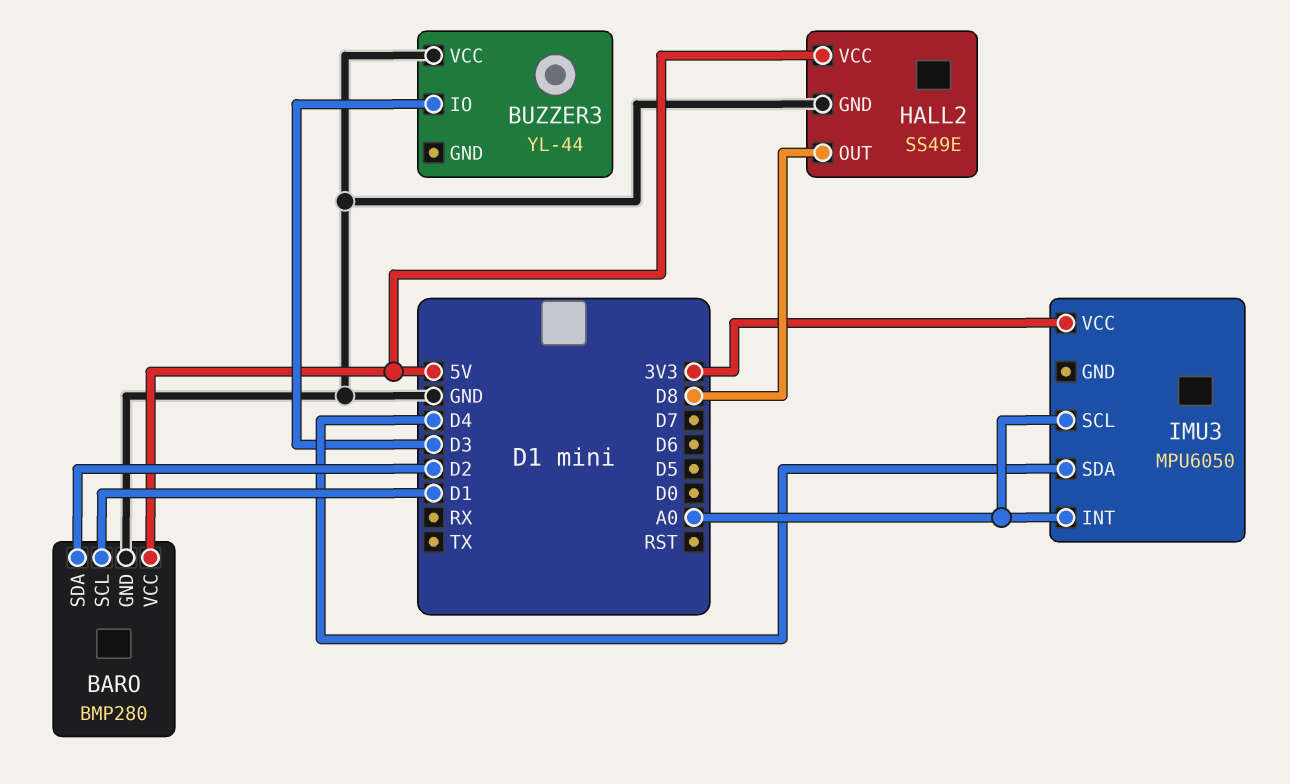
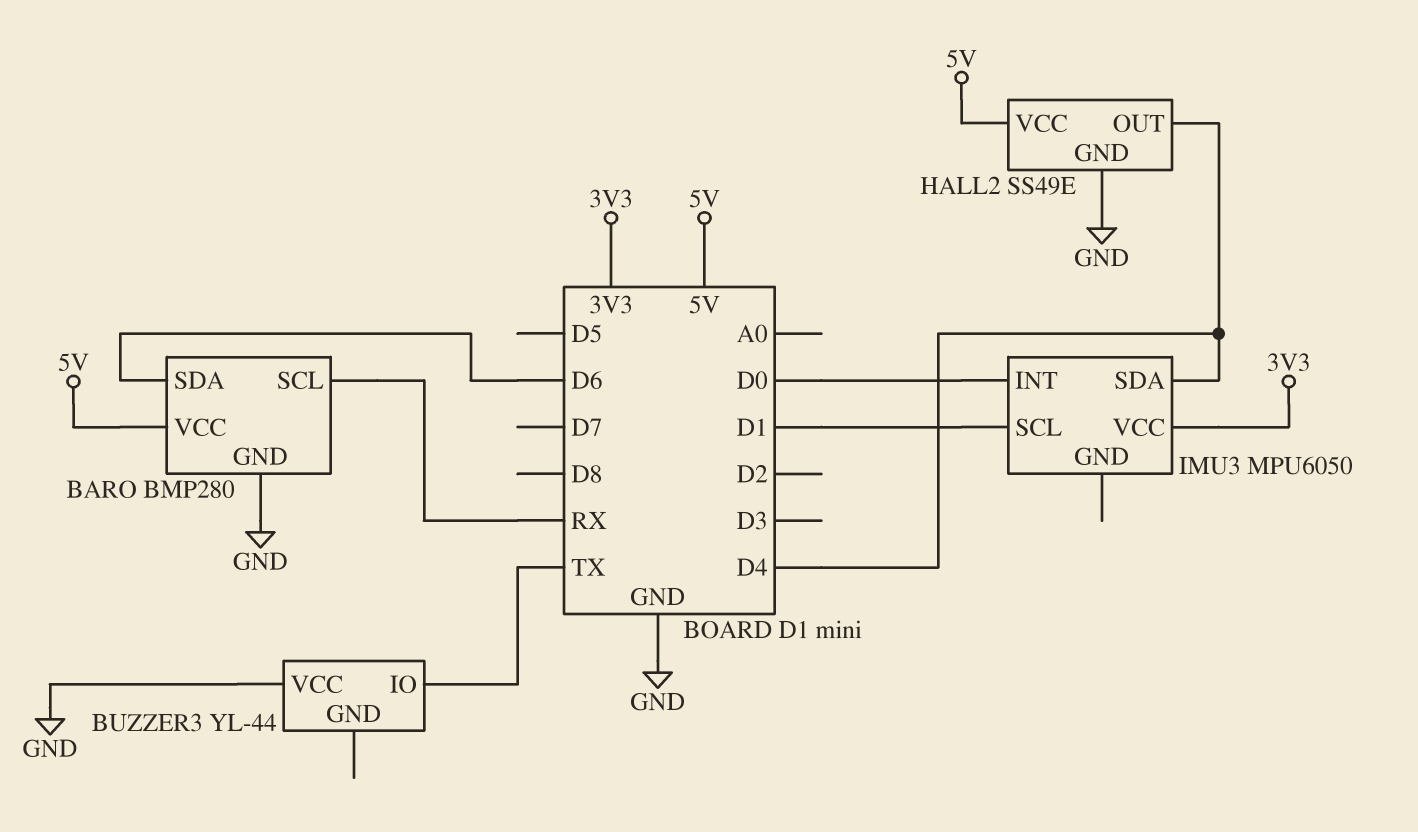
BARO pin SCL: D1 -> RX
BARO pin SDA: D2 -> D6
BUZZER3 pin IO: D3 -> TX
HALL2 pin OUT: D8 -> D4
IMU3 pin INT: A0 -> D0
IMU3 pin SCL: A0 -> D1

